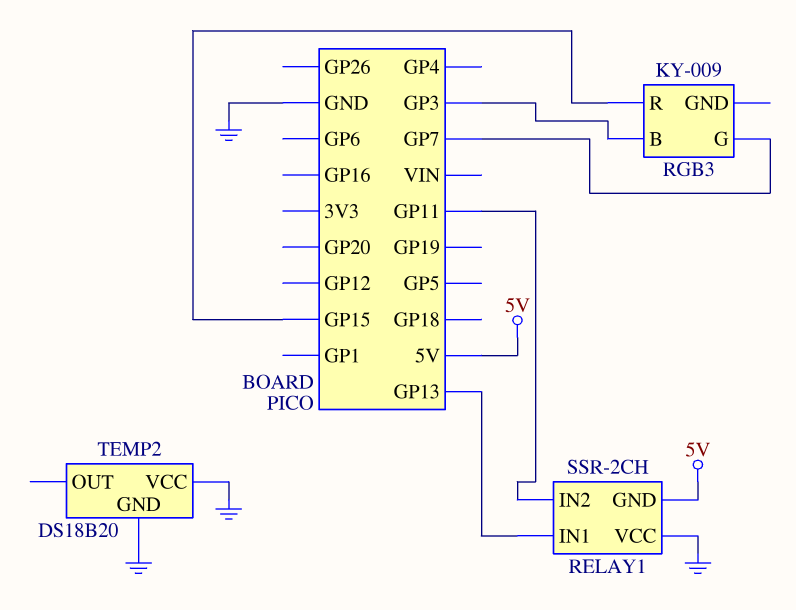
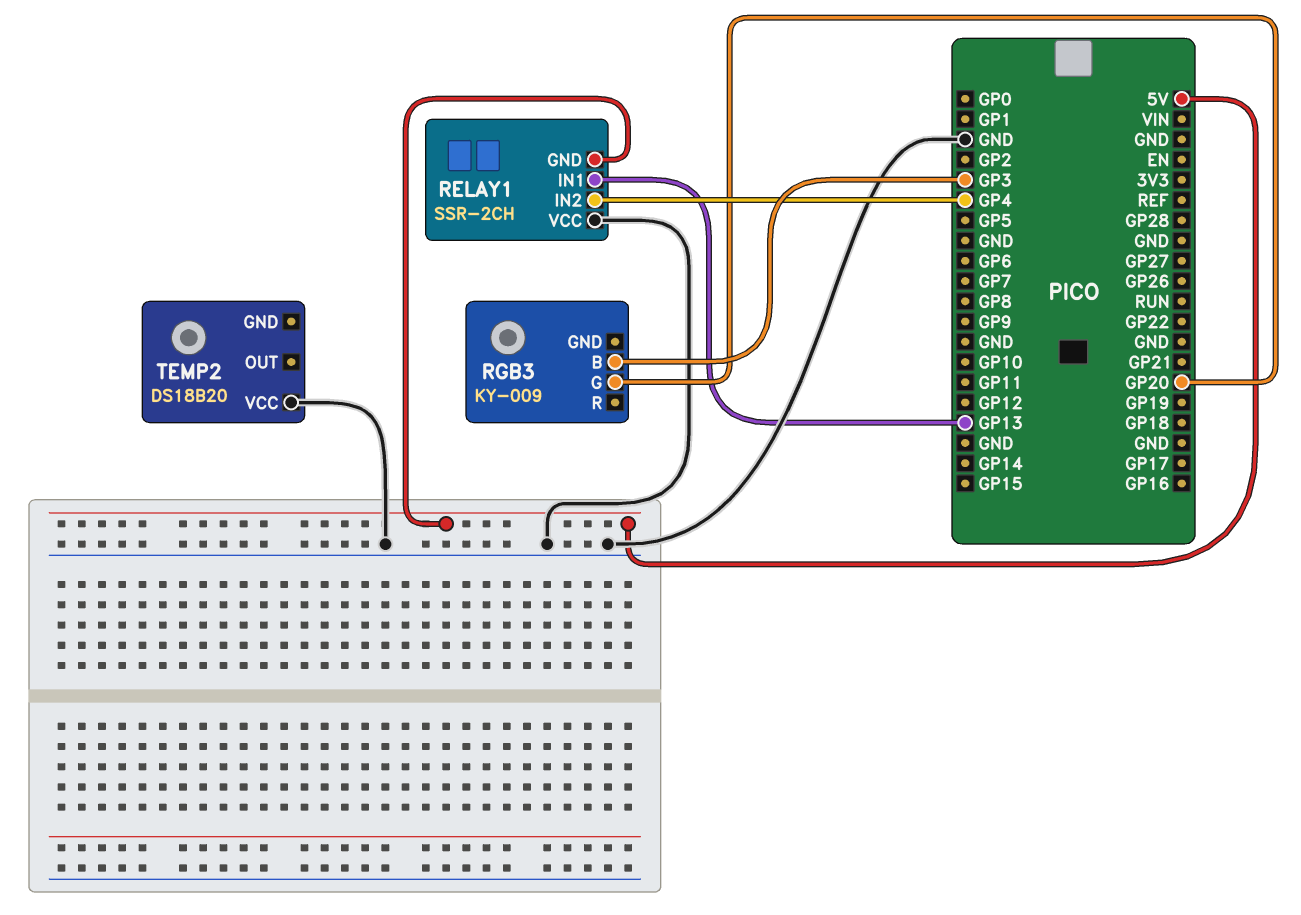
RELAY1 pin IN2: GP11 -> GP4
RGB3 pin G: GP7 -> GP20
RGB3 pin R: GP15 -> none
TEMP2 pin GND: GND -> none

